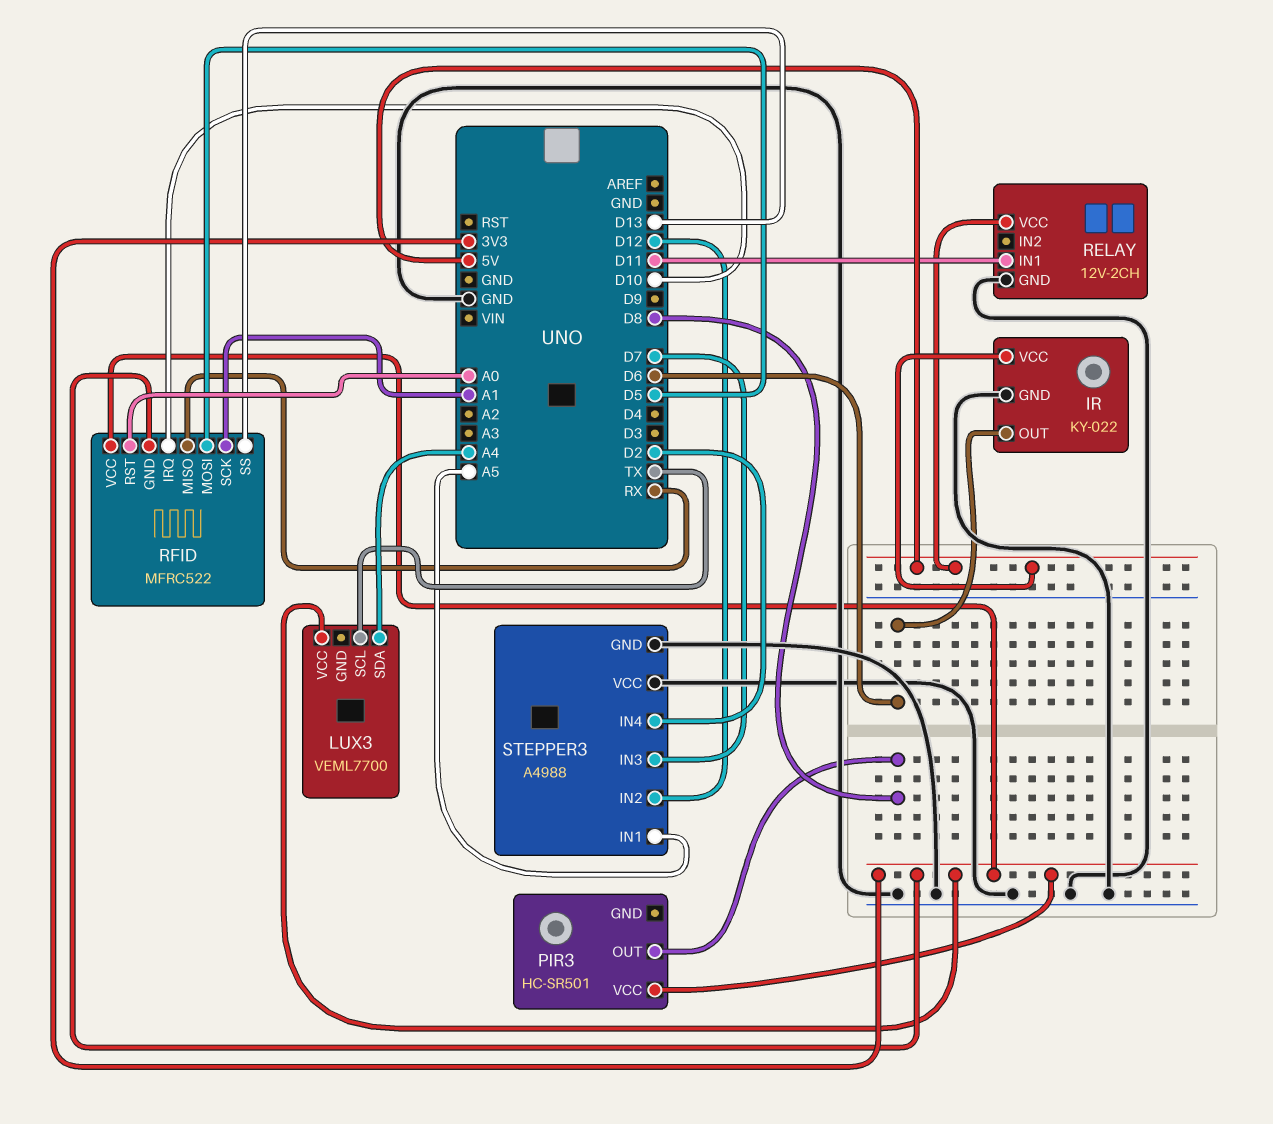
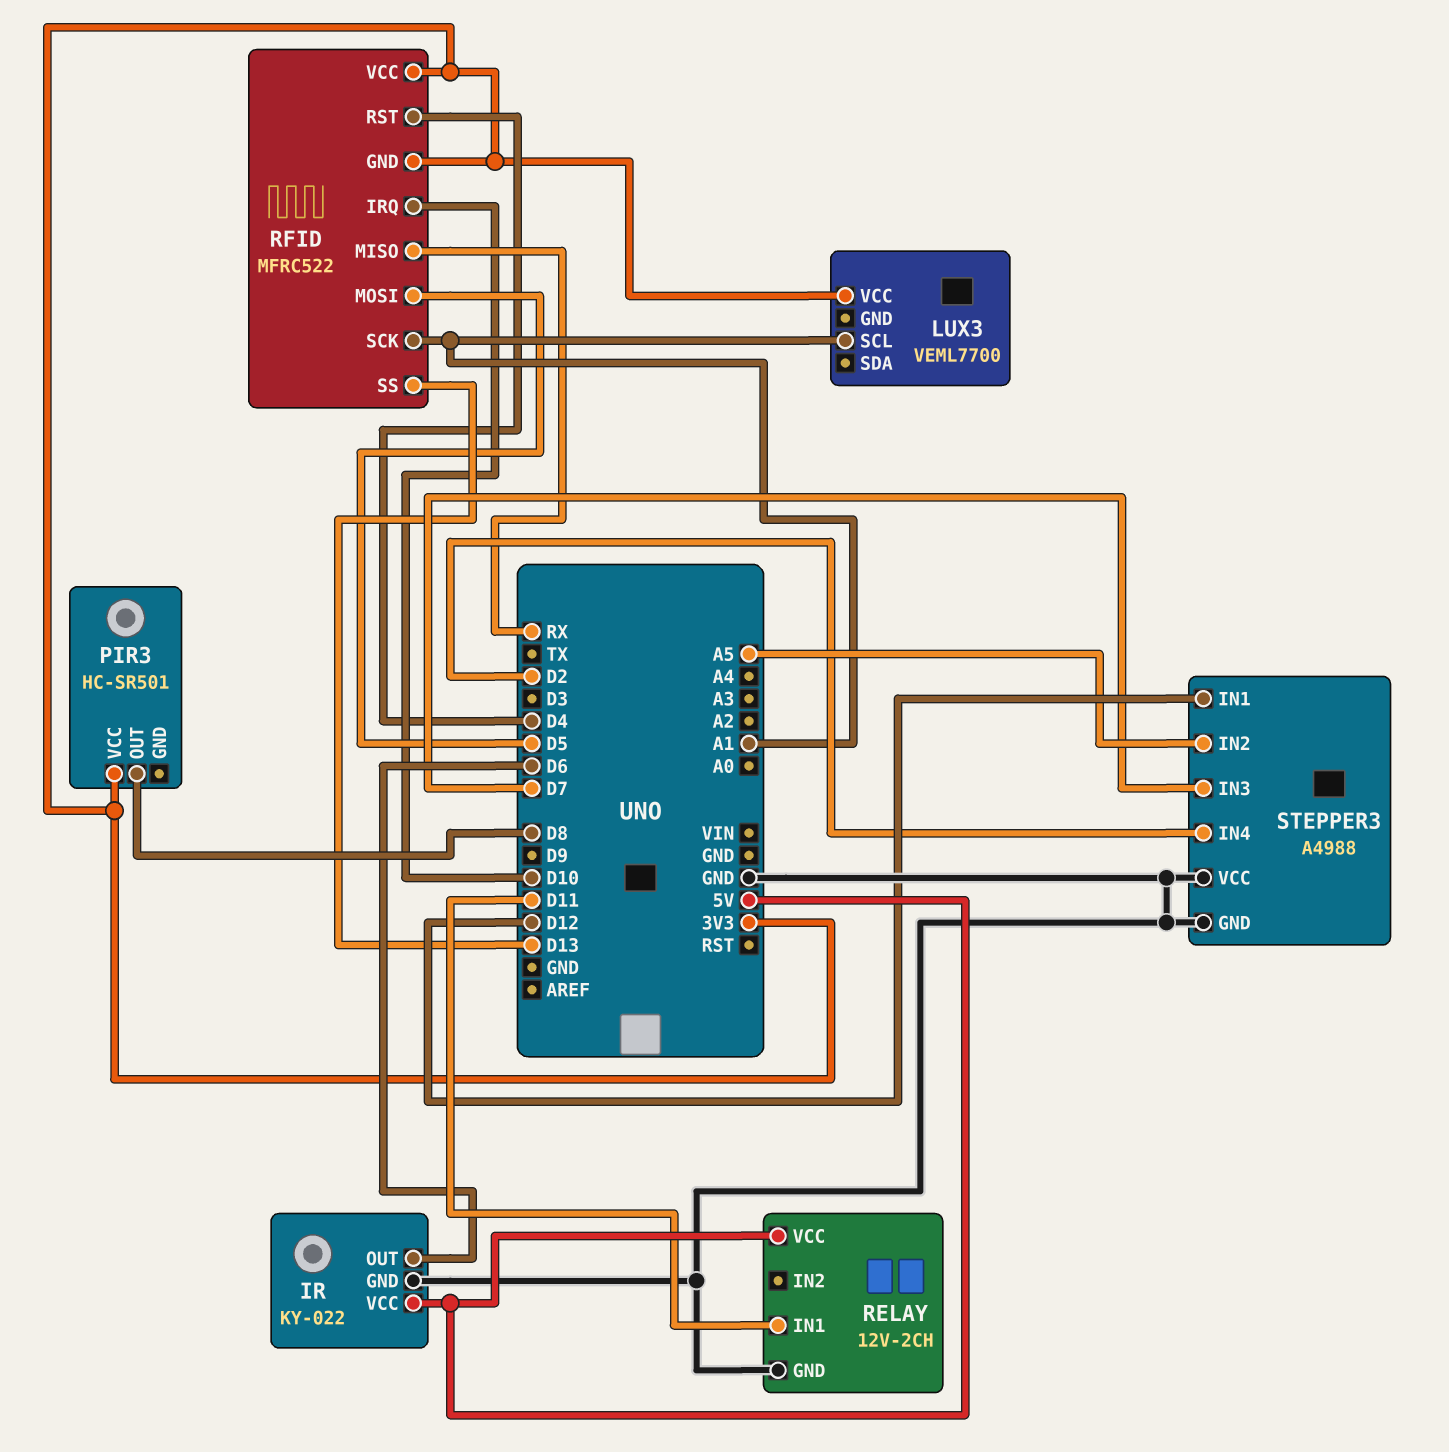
LUX3 pin SCL: TX -> A1
LUX3 pin SDA: A4 -> none
RFID pin RST: A0 -> D4
STEPPER3 pin IN1: A5 -> D12
STEPPER3 pin IN2: D12 -> A5

